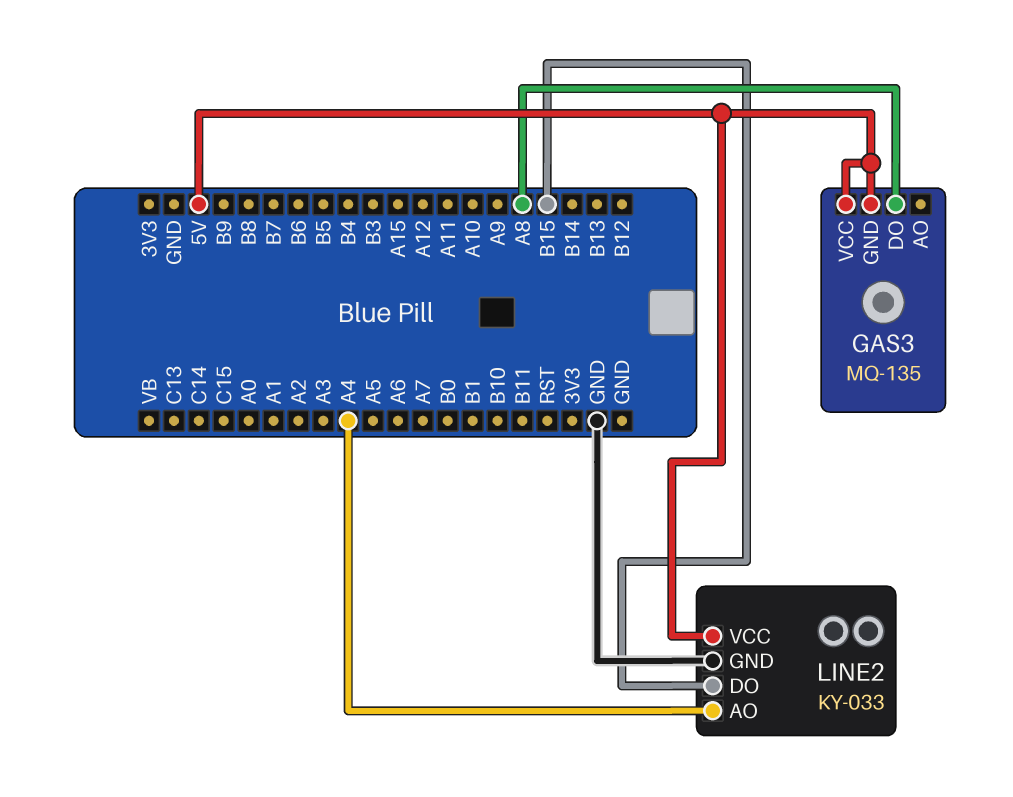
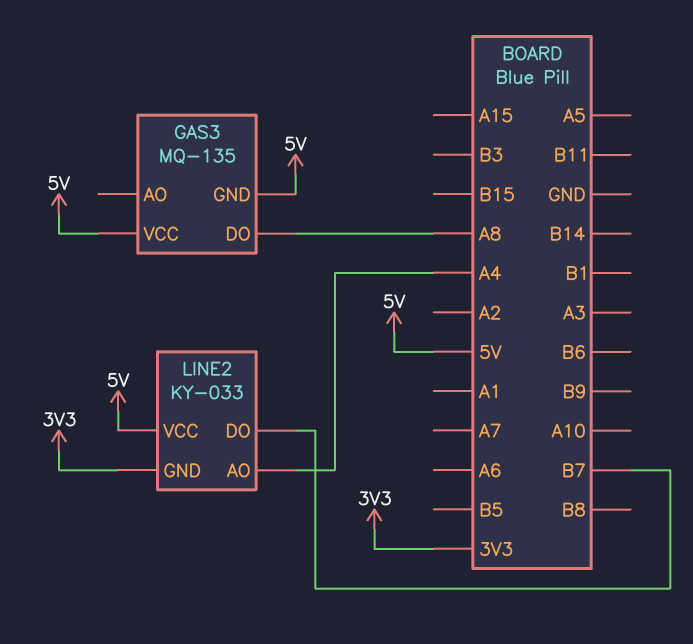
LINE2 pin DO: B15 -> B7
LINE2 pin GND: GND -> 3V3

